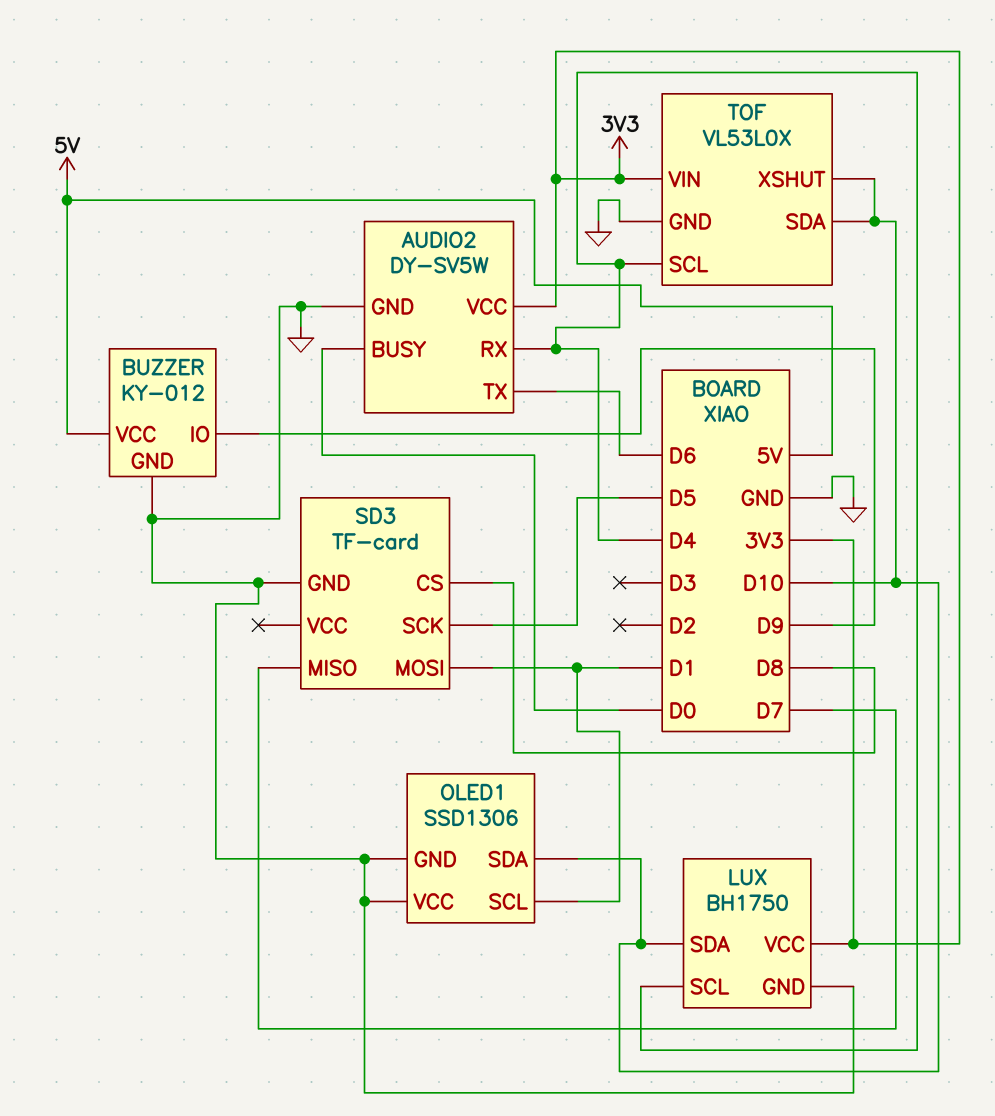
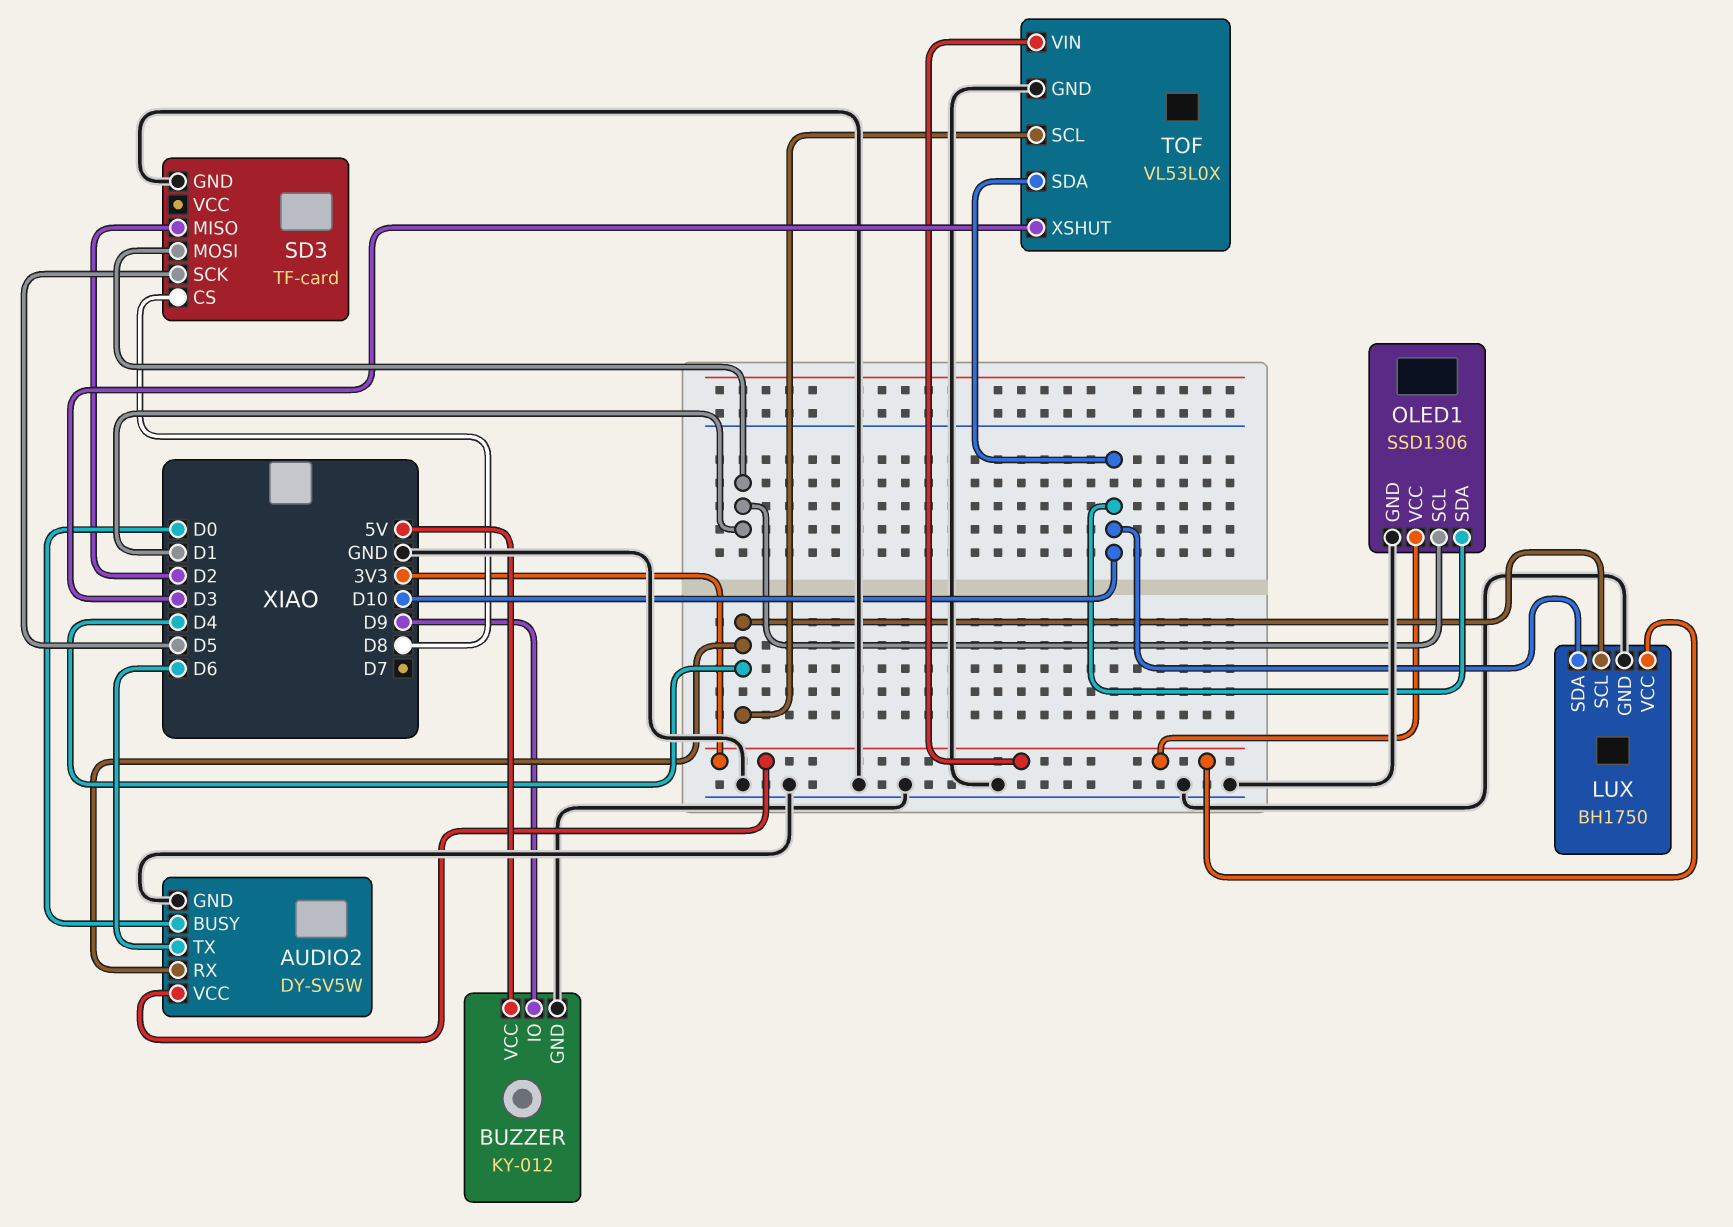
OLED1 pin VCC: GND -> 3V3
SD3 pin MISO: D7 -> D2
TOF pin XSHUT: D10 -> D3

